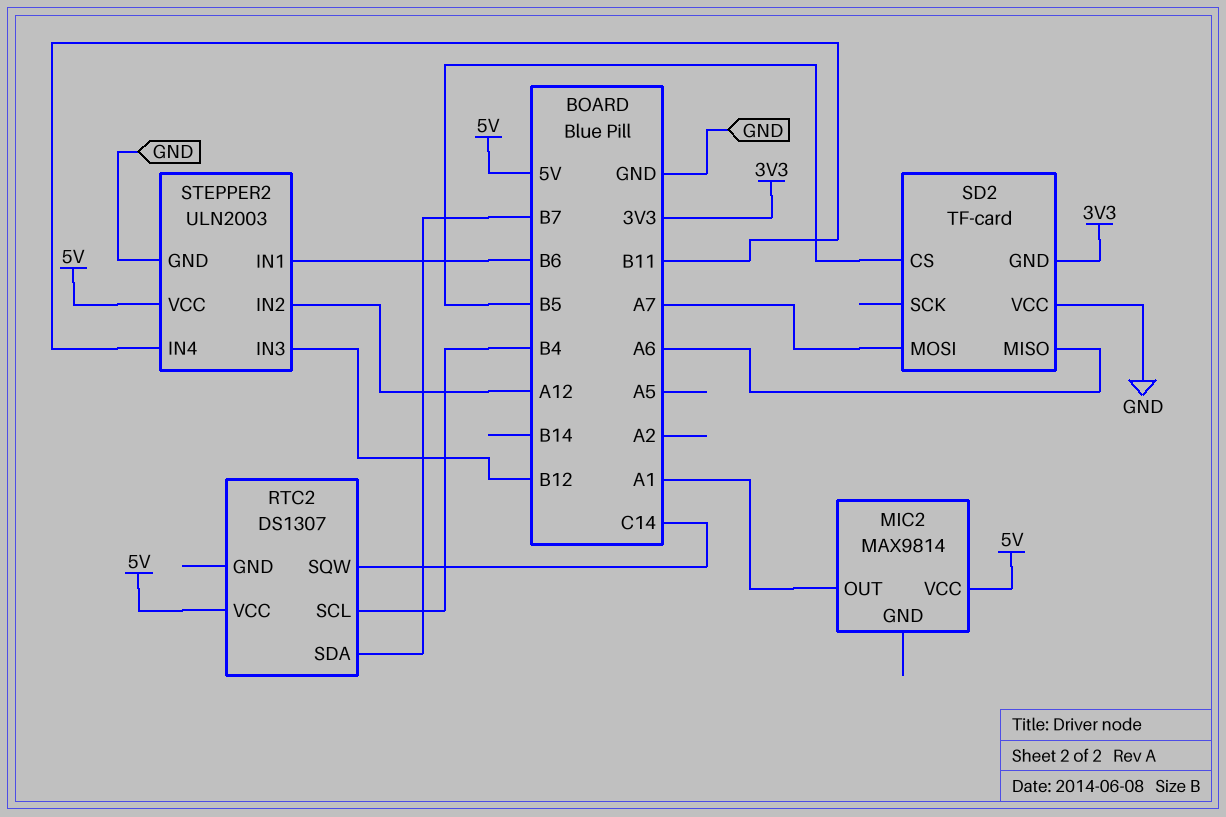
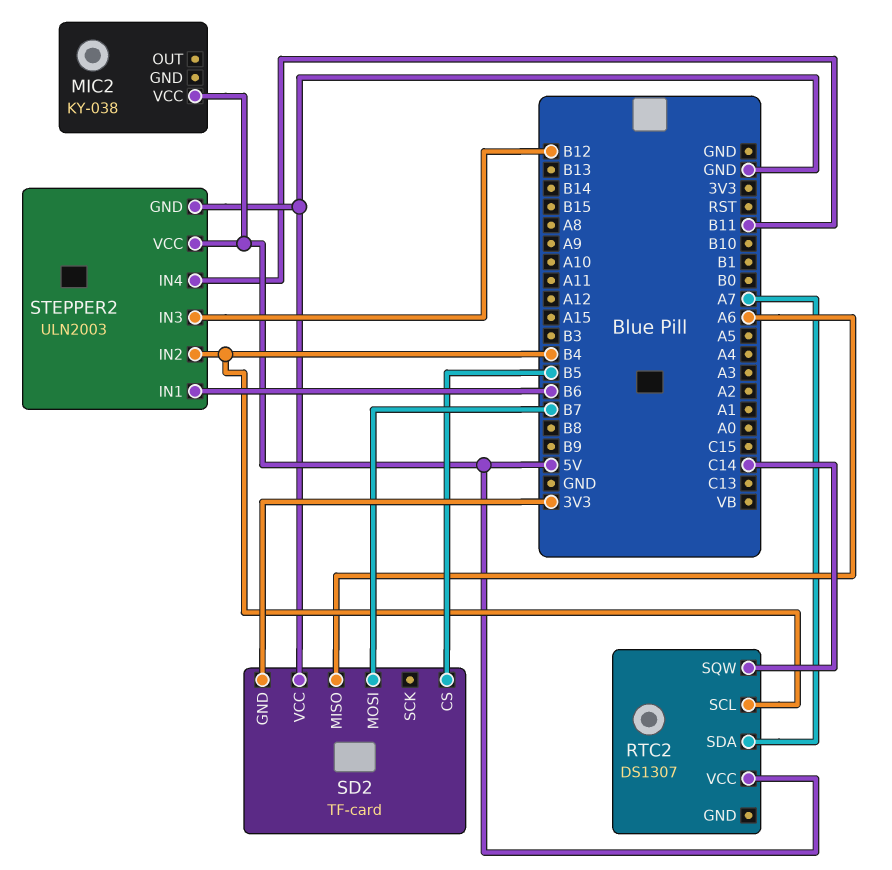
MIC2: MAX9814 -> KY-038
MIC2 pin OUT: A1 -> none
RTC2 pin SDA: B7 -> A7
SD2 pin MOSI: A7 -> B7
STEPPER2 pin IN2: A12 -> B4

